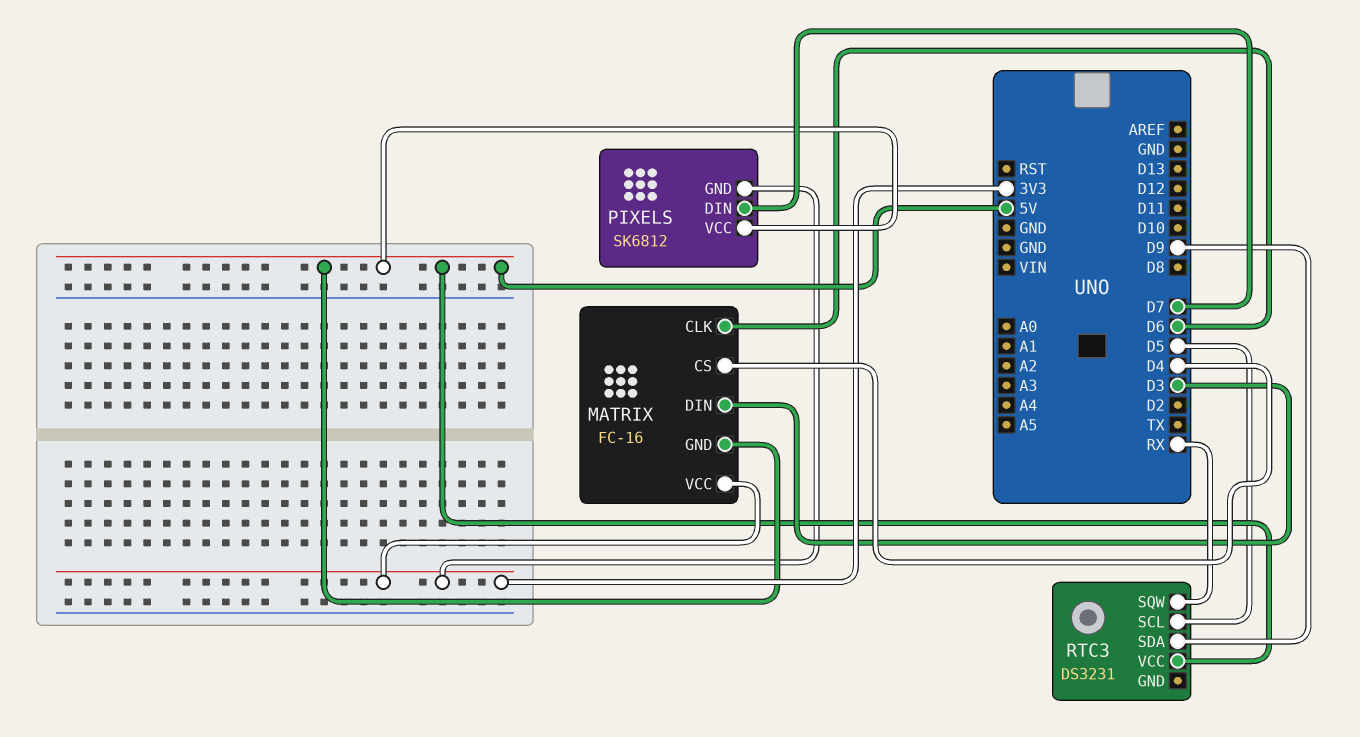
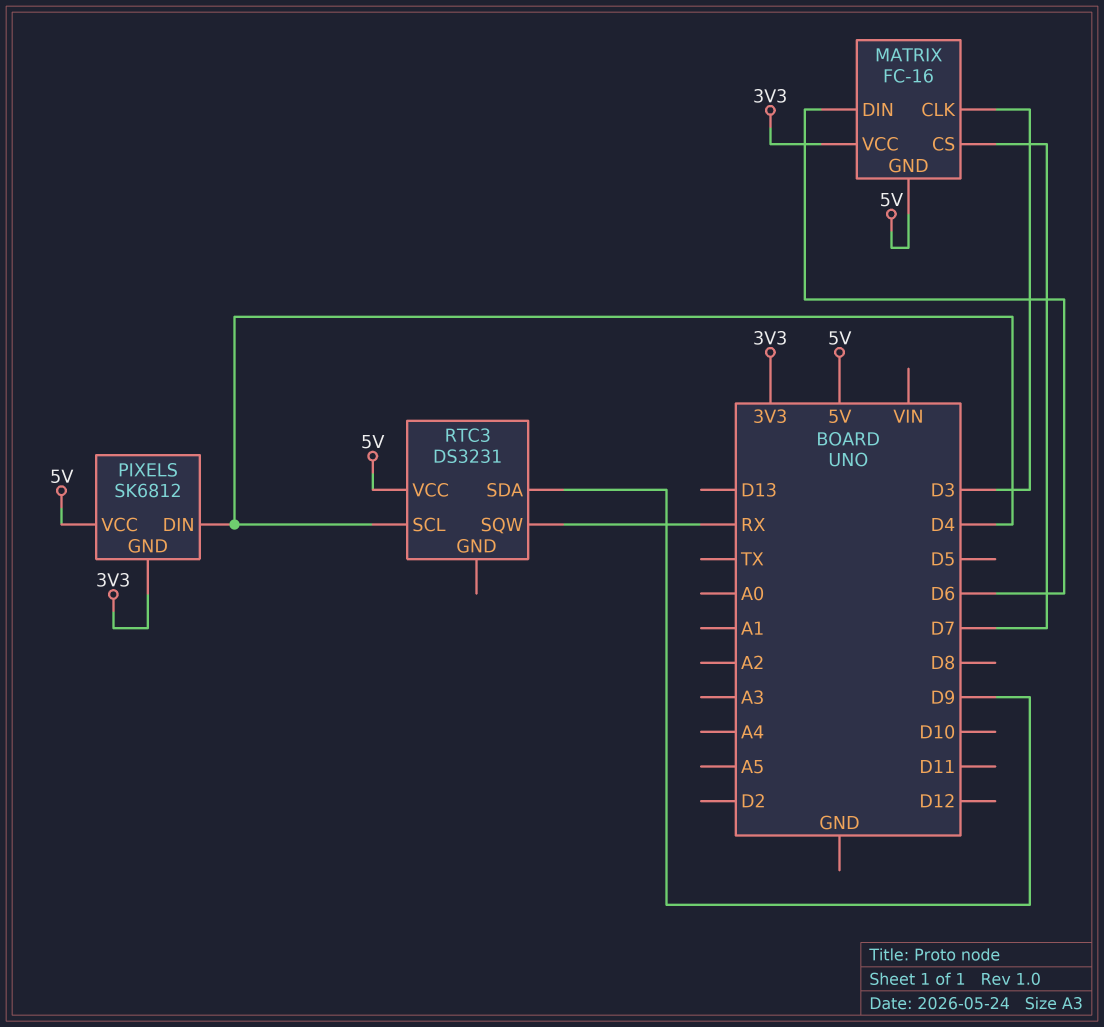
MATRIX pin CLK: D6 -> D3
MATRIX pin CS: D4 -> D7
MATRIX pin DIN: D3 -> D6
PIXELS pin DIN: D7 -> D4
RTC3 pin SCL: D5 -> D4

